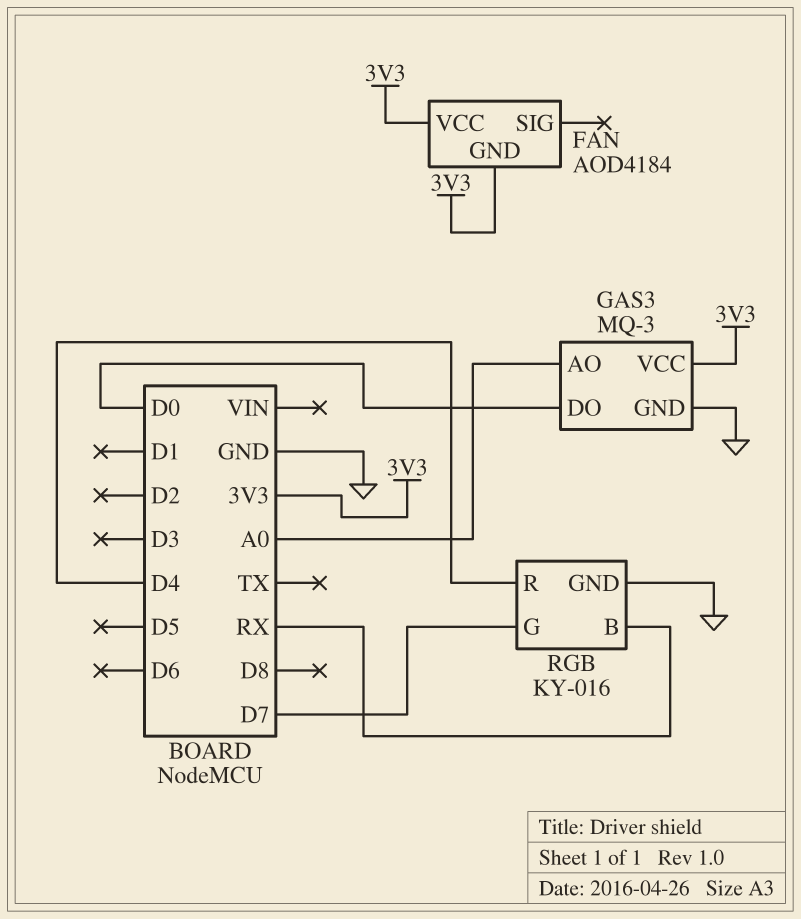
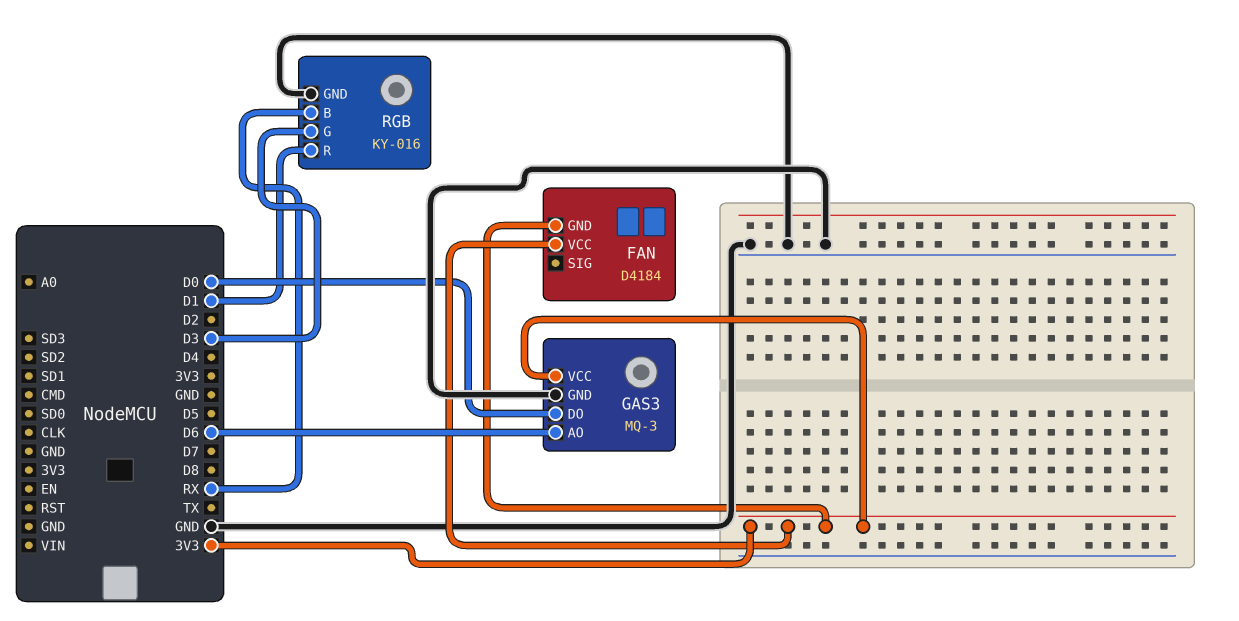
FAN: AOD4184 -> D4184
GAS3 pin AO: A0 -> D6
RGB pin G: D7 -> D3
RGB pin R: D4 -> D1

